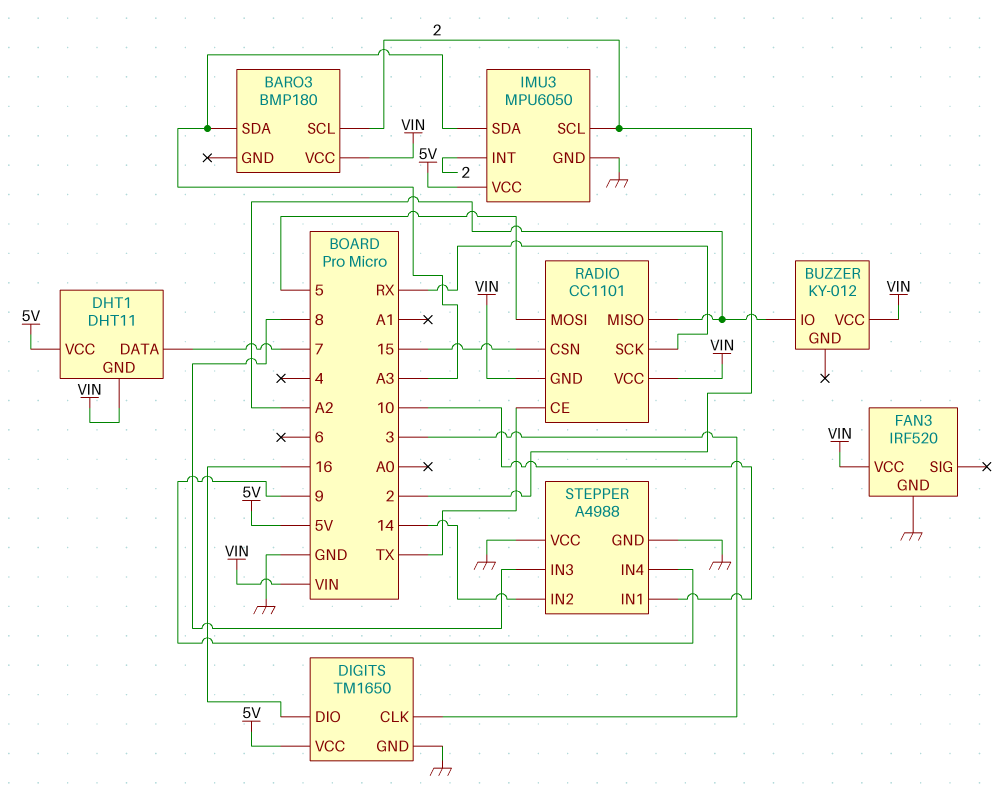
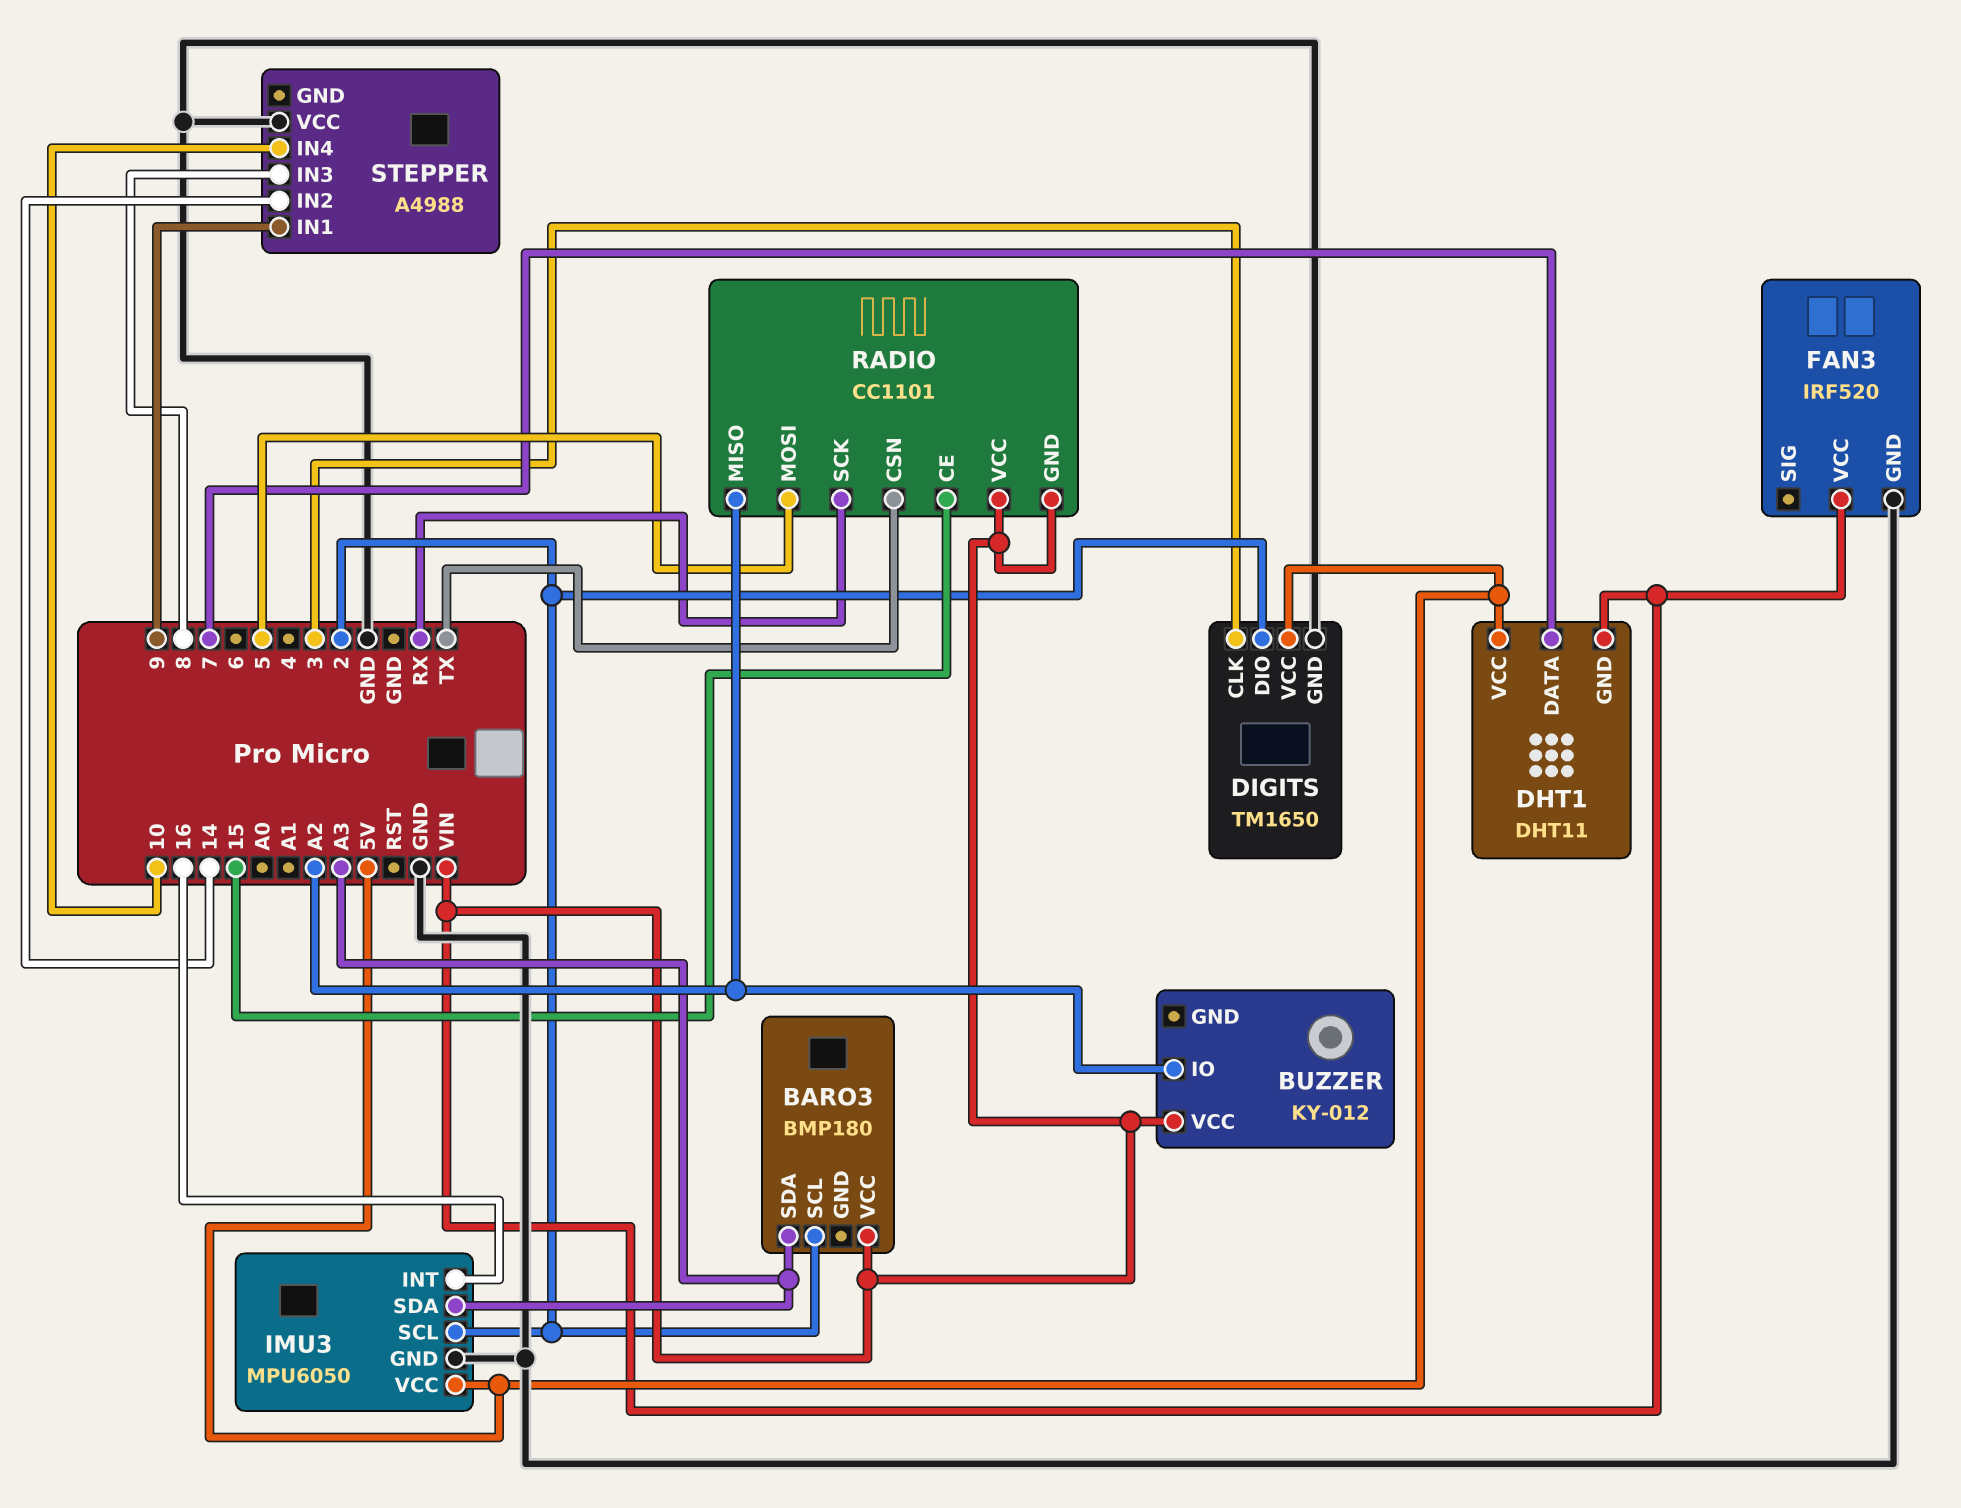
DIGITS pin DIO: 16 -> 2
IMU3 pin INT: 2 -> 16
RADIO pin CE: TX -> 15
RADIO pin CSN: 15 -> TX
STEPPER pin GND: GND -> none
STEPPER pin IN1: 10 -> 9
STEPPER pin IN4: 9 -> 10

